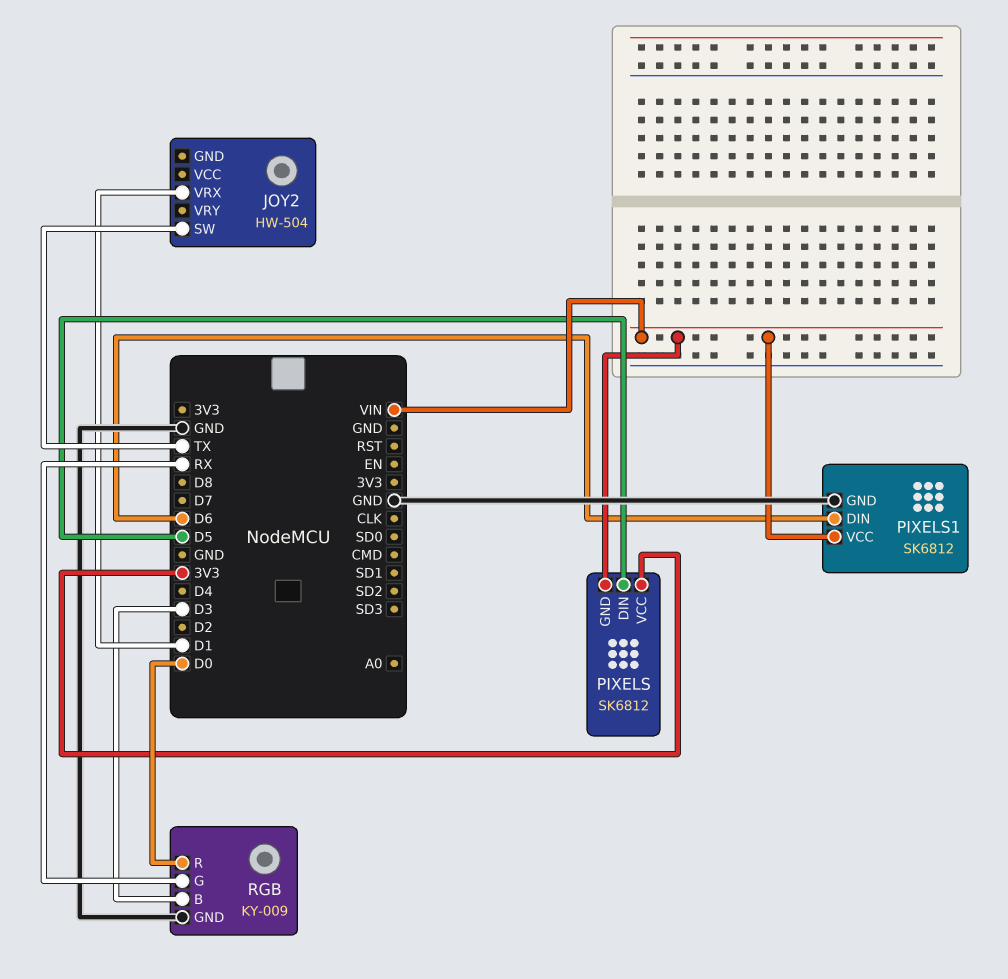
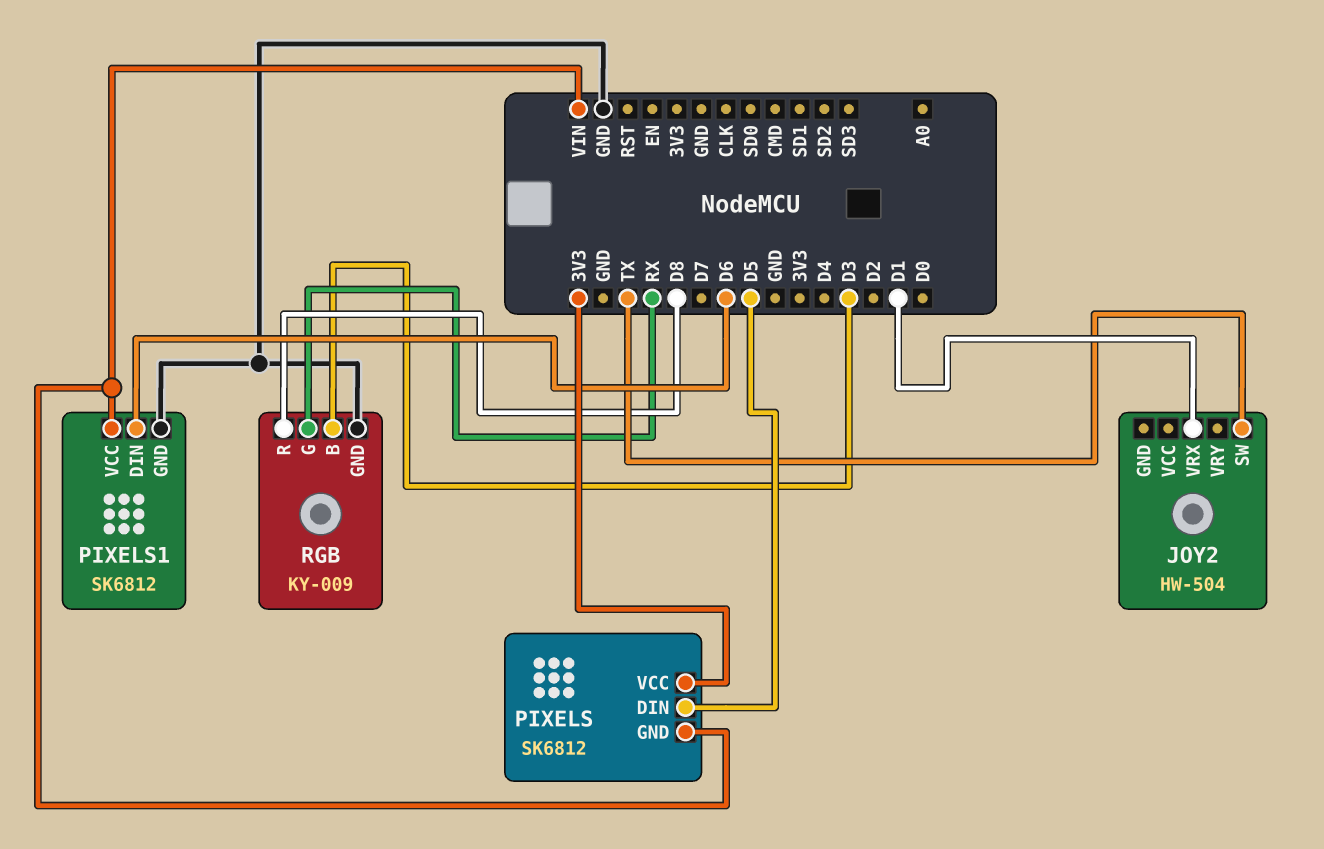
RGB pin R: D0 -> D8

